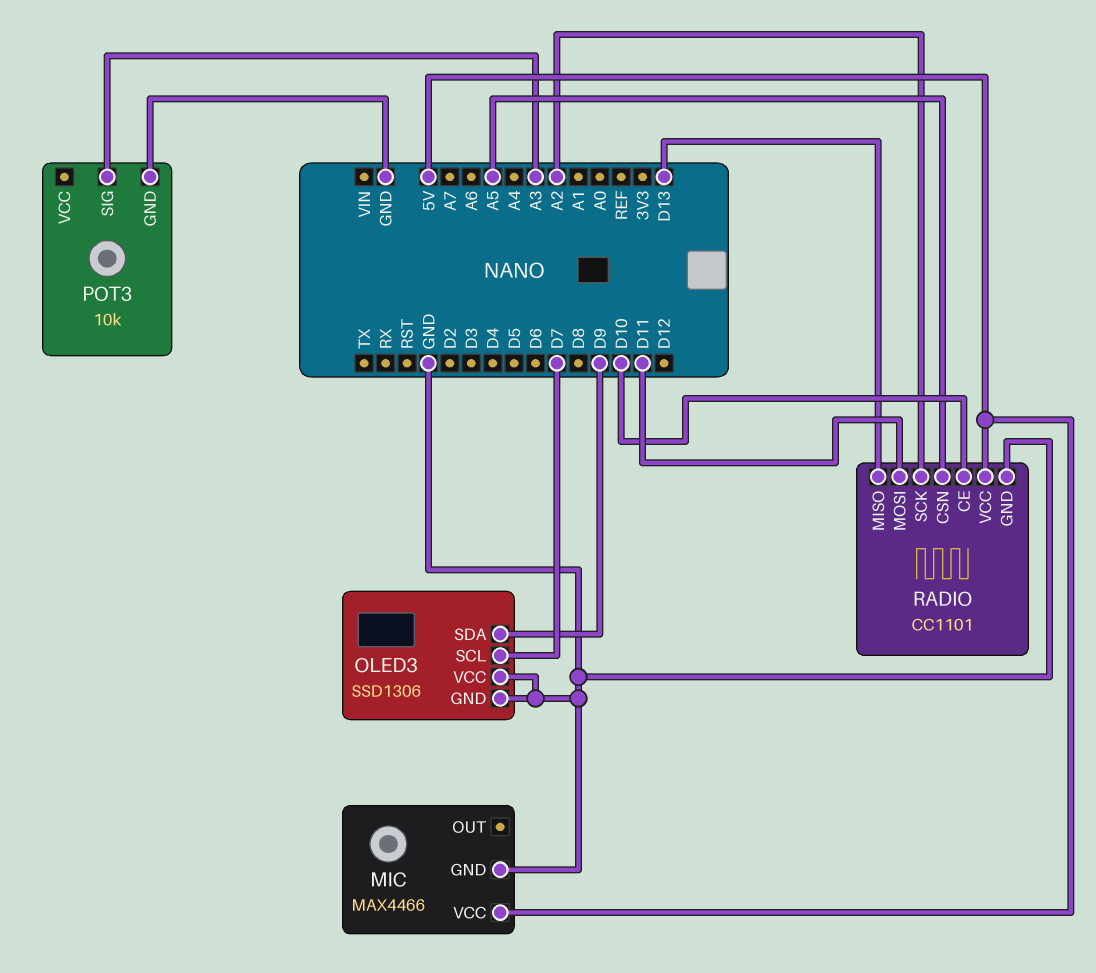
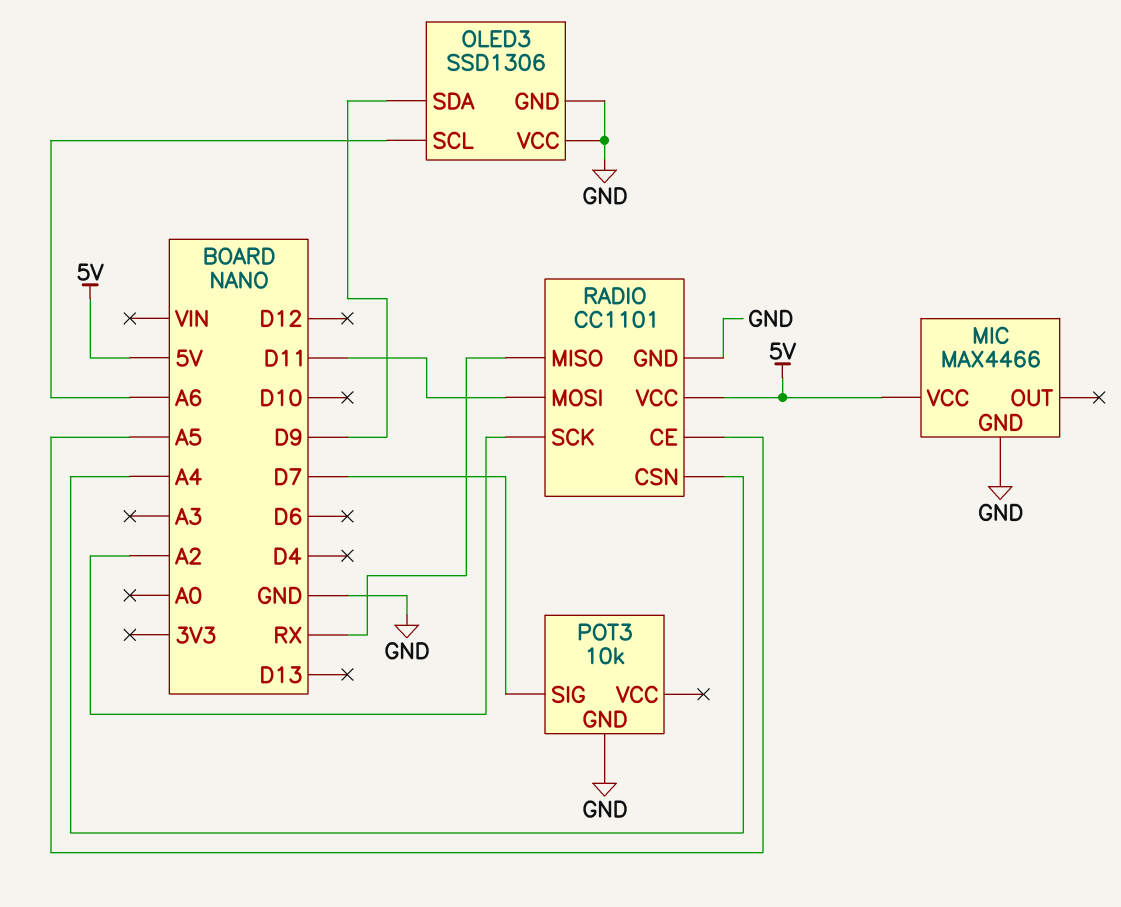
OLED3 pin SCL: D7 -> A6
POT3 pin SIG: A3 -> D7
RADIO pin CE: D10 -> A5
RADIO pin CSN: A5 -> A4
RADIO pin MISO: D13 -> RX

